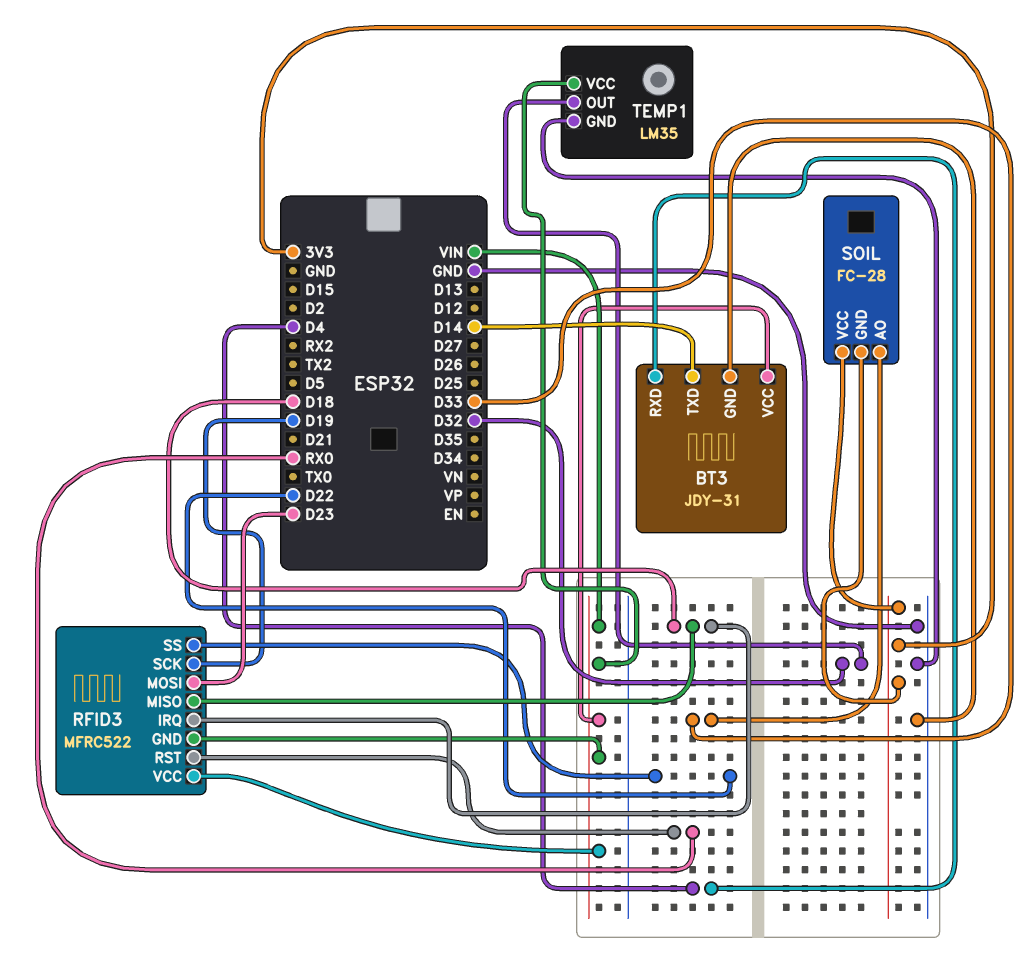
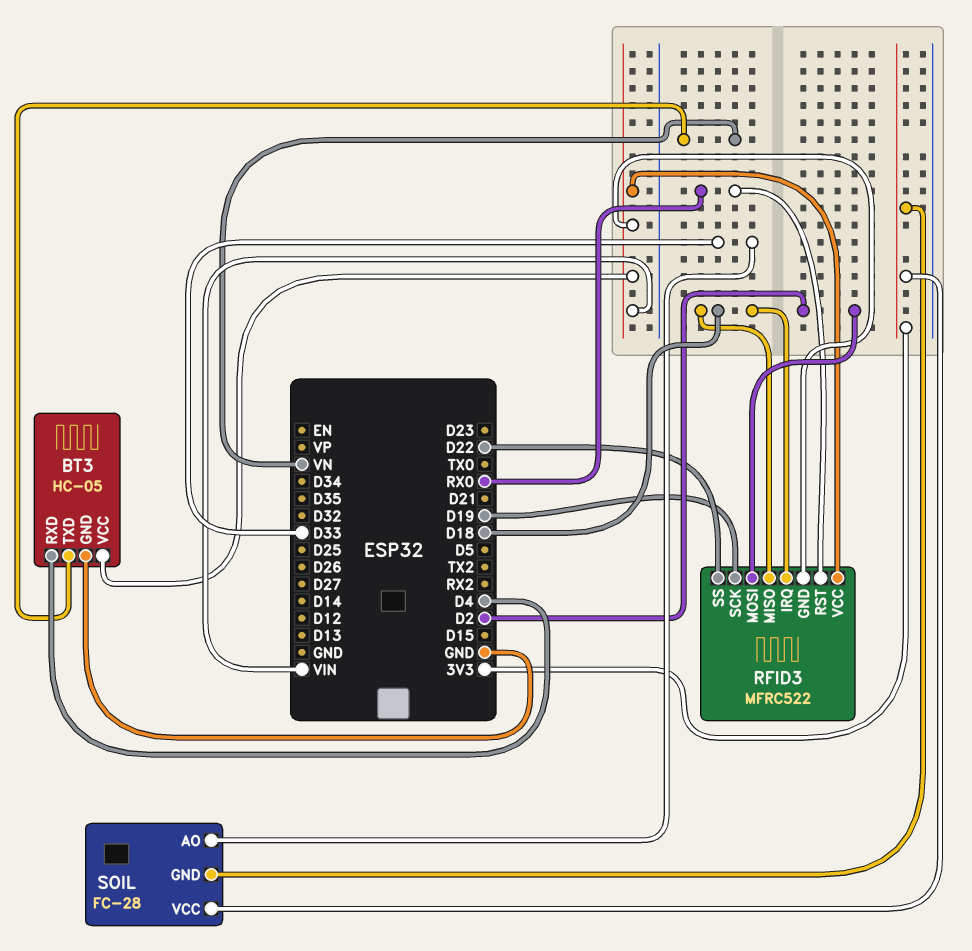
BT3: JDY-31 -> HC-05
BT3 pin TXD: D14 -> VN
RFID3 pin MOSI: D23 -> D2
TEMP1: LM35 -> none
TEMP1 pin GND: GND -> none
TEMP1 pin OUT: D32 -> none
TEMP1 pin VCC: VIN -> none

